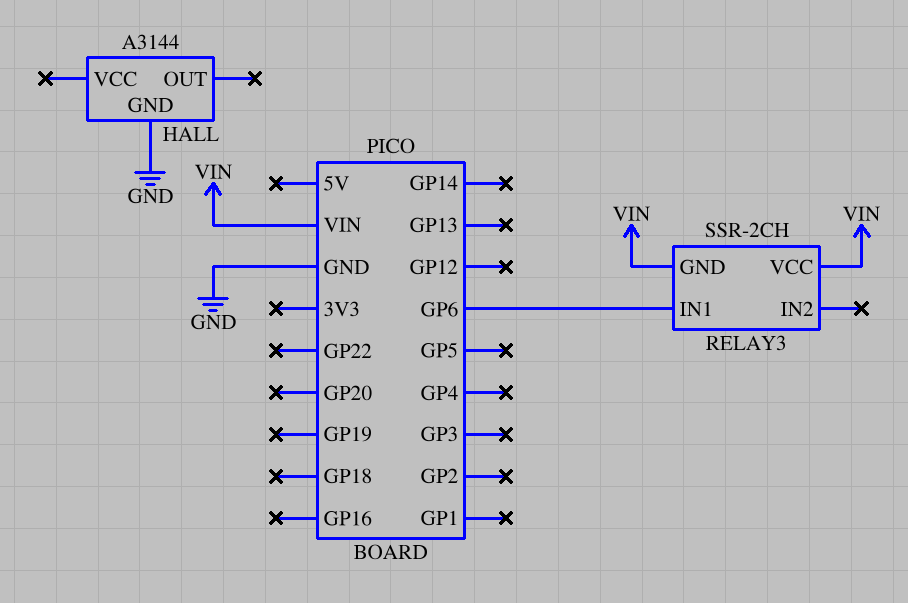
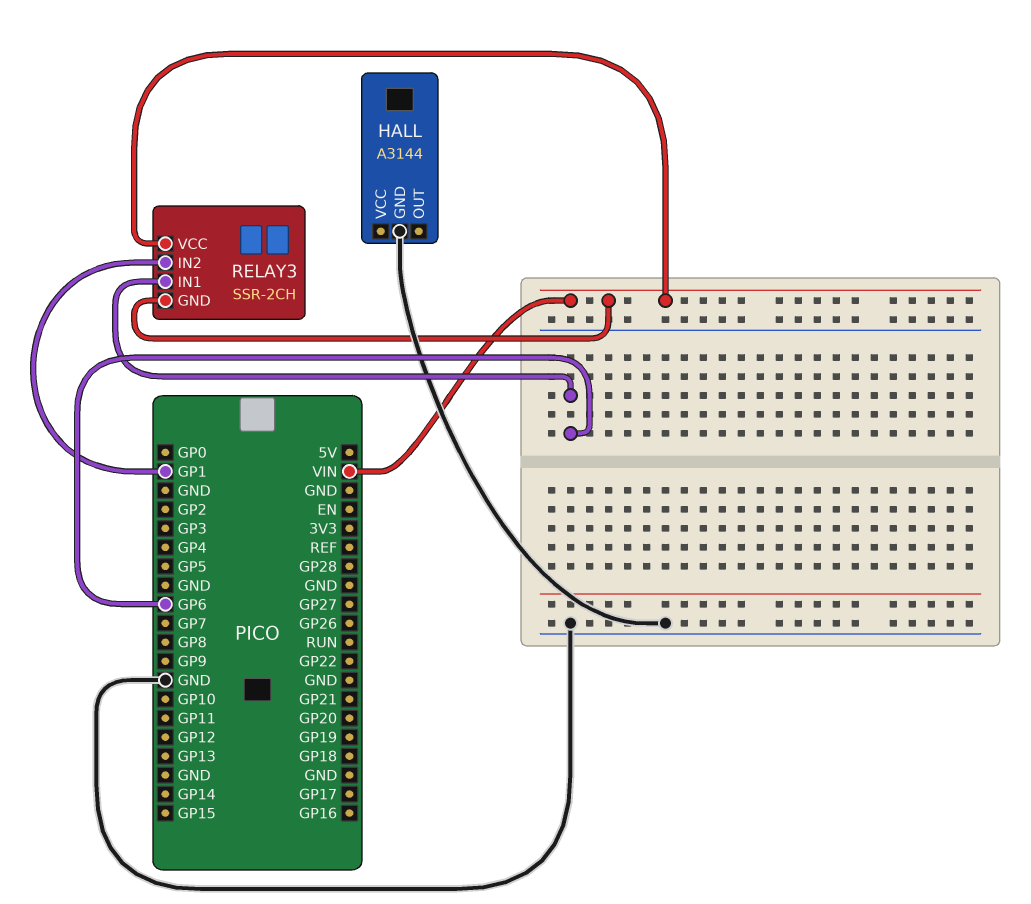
RELAY3 pin IN2: none -> GP1

